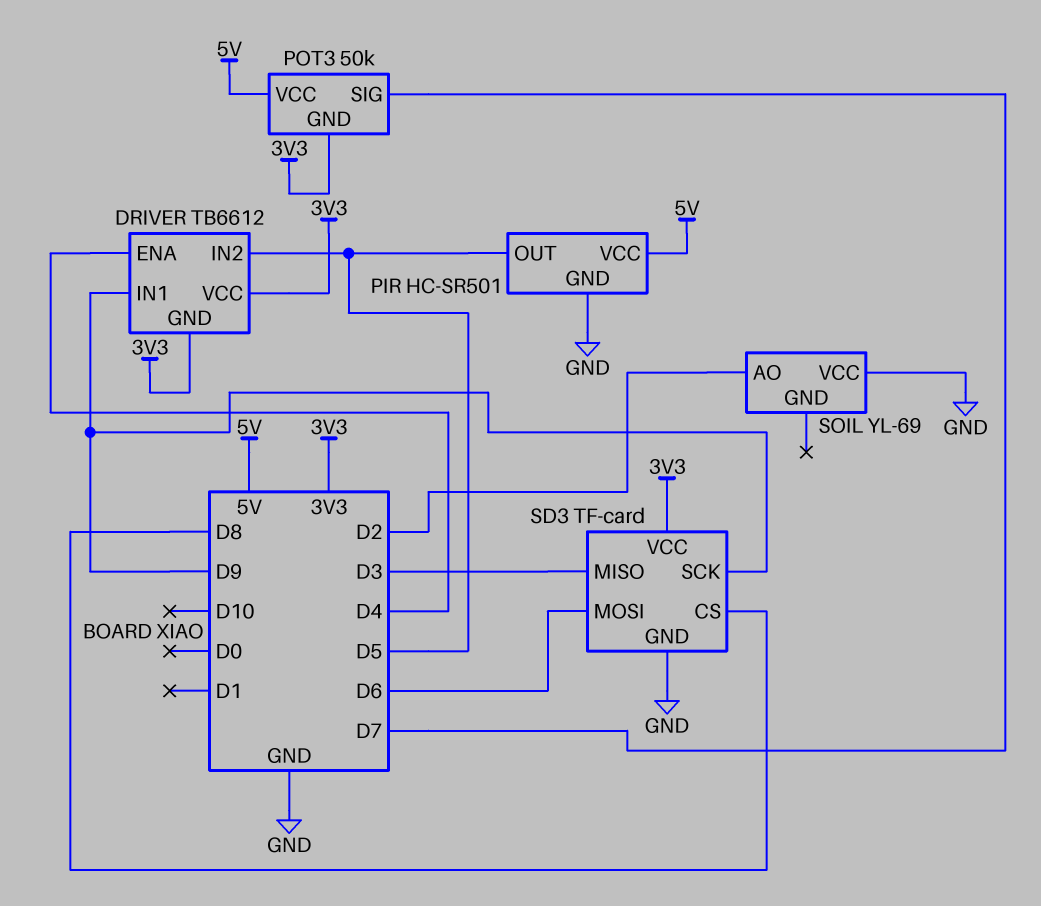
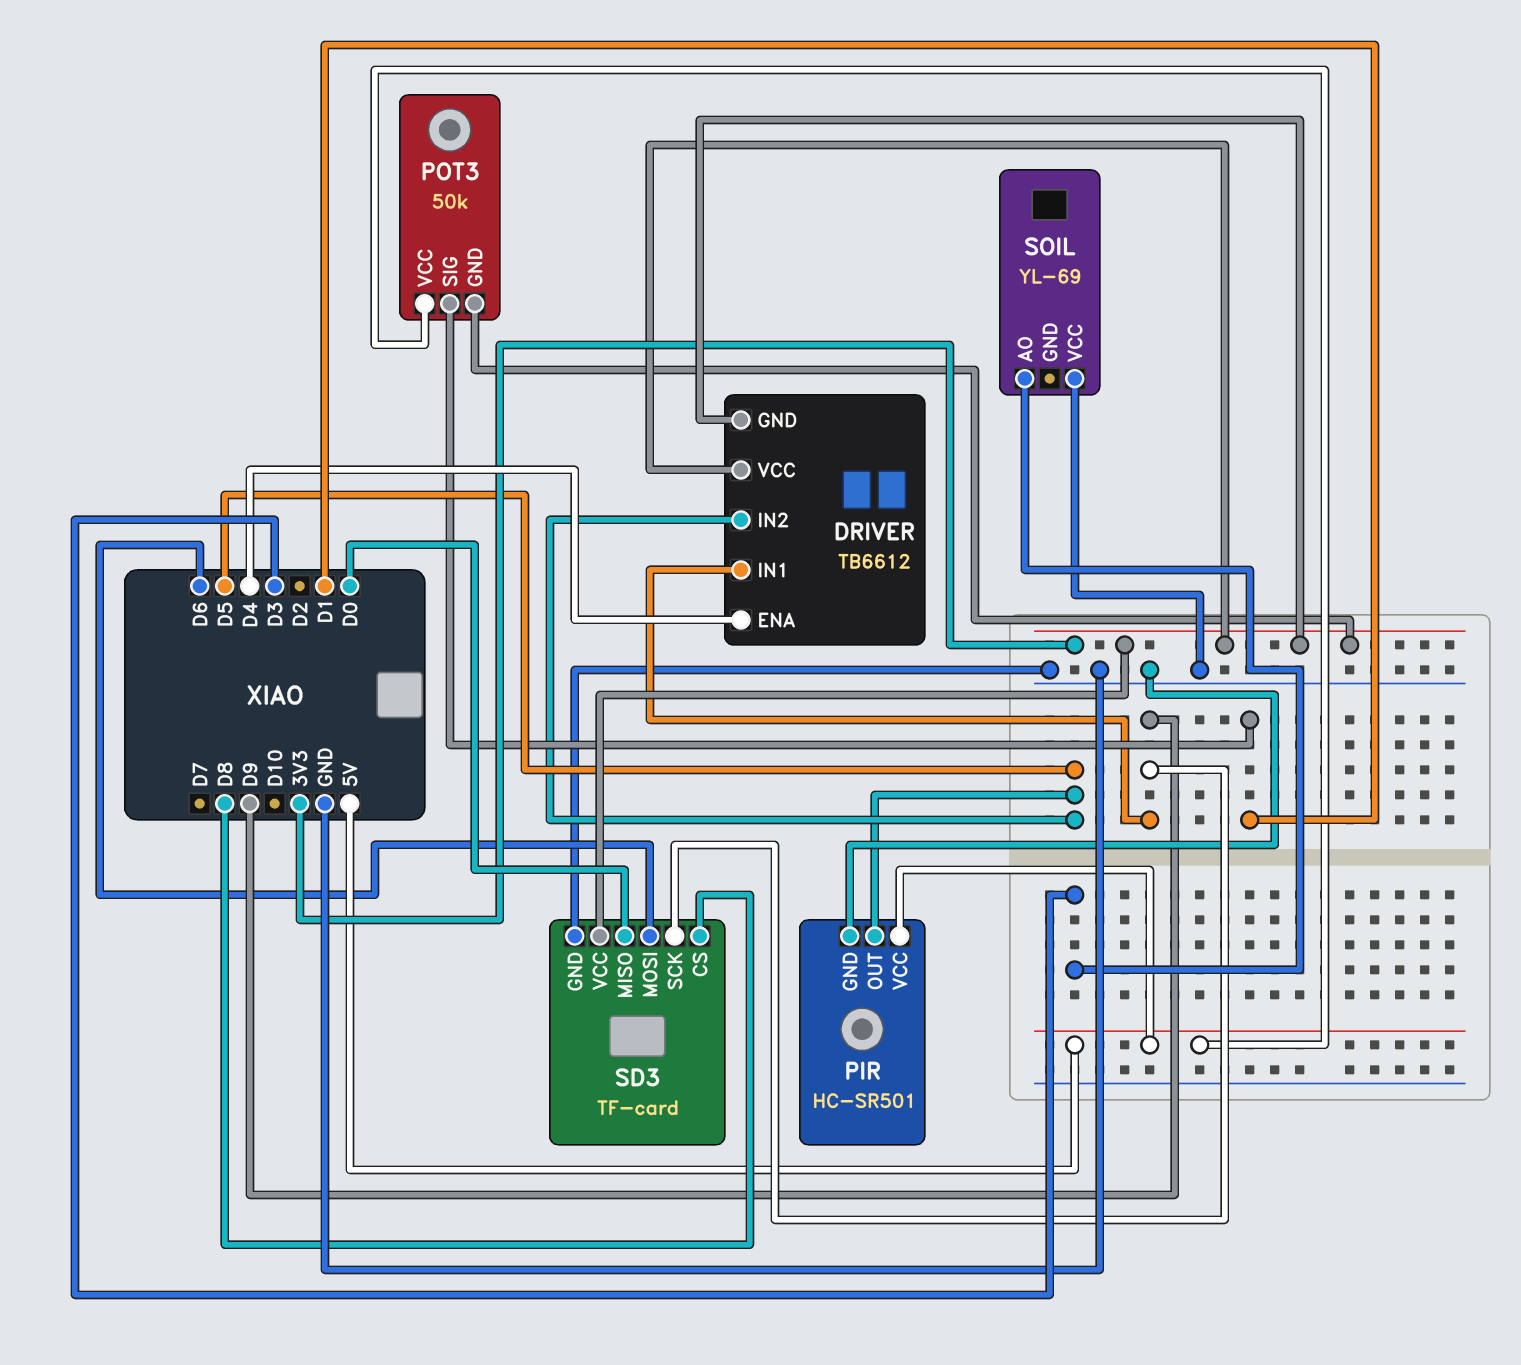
POT3 pin SIG: D7 -> D1
SD3 pin MISO: D3 -> D0
SOIL pin AO: D2 -> D3

